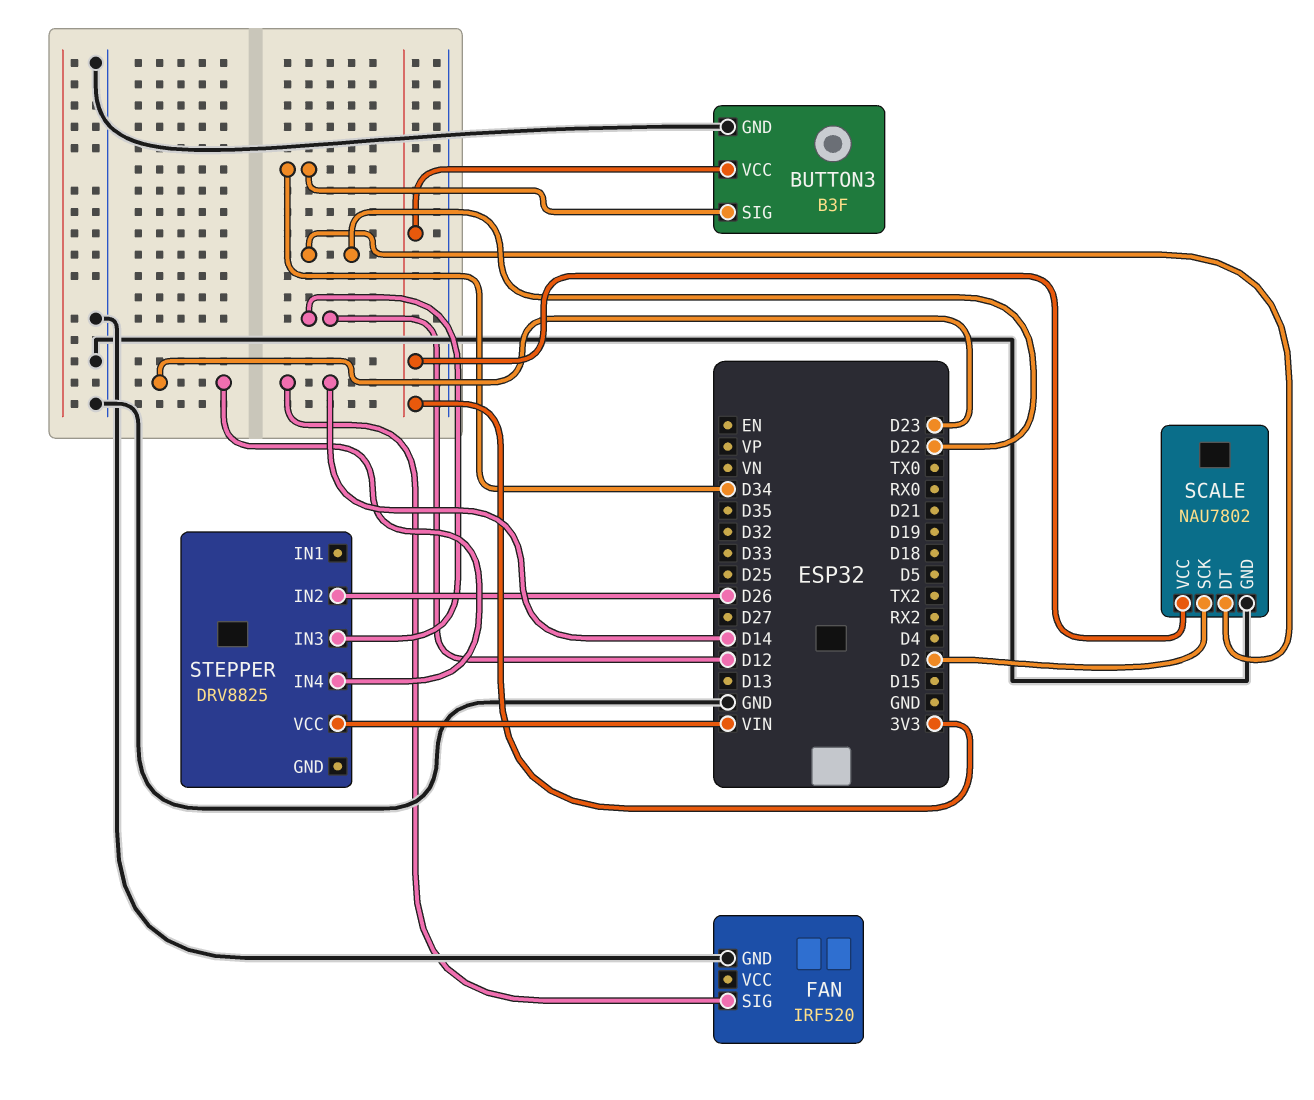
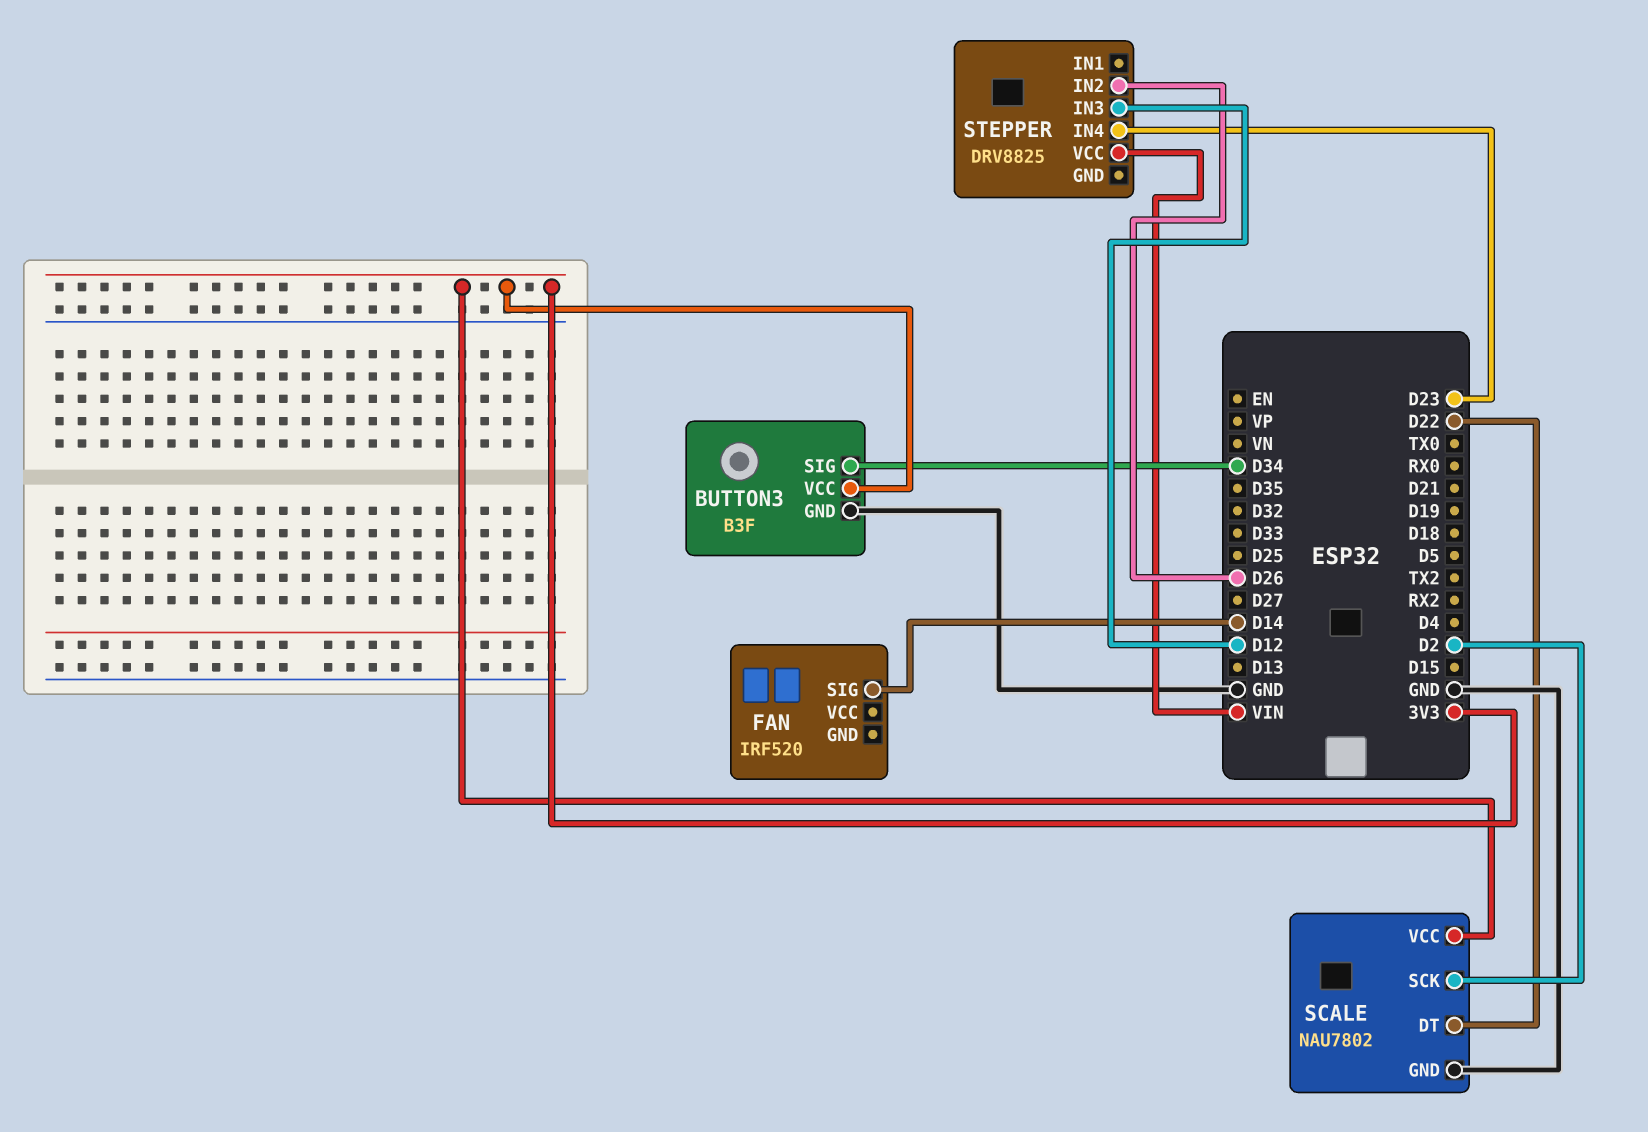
FAN pin GND: GND -> none

